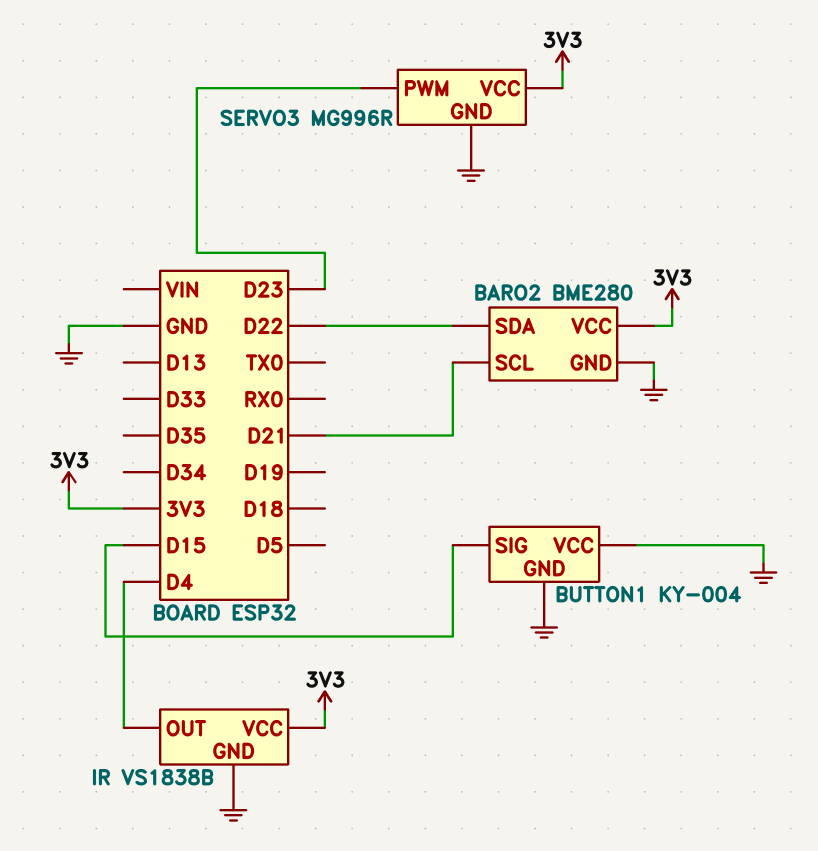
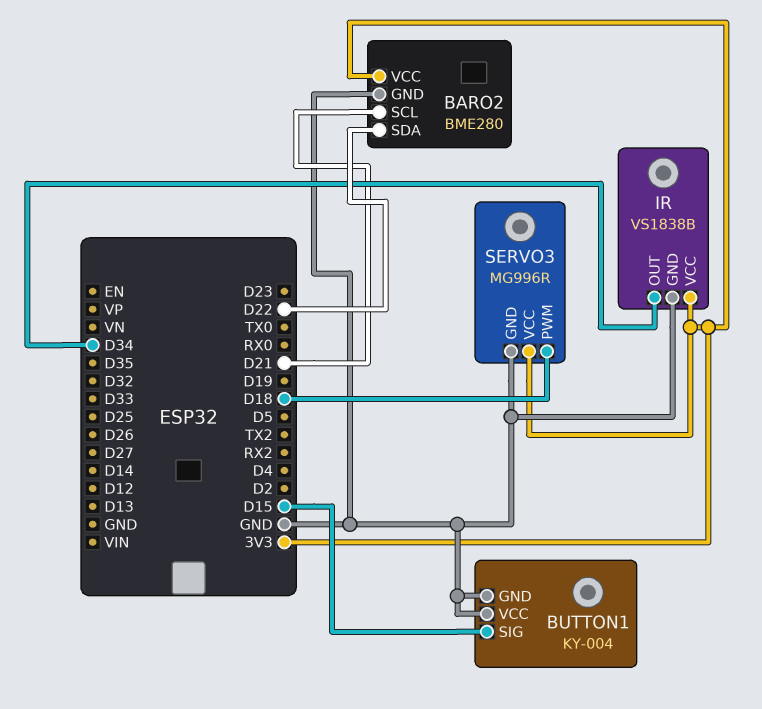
IR pin OUT: D4 -> D34
SERVO3 pin PWM: D23 -> D18

